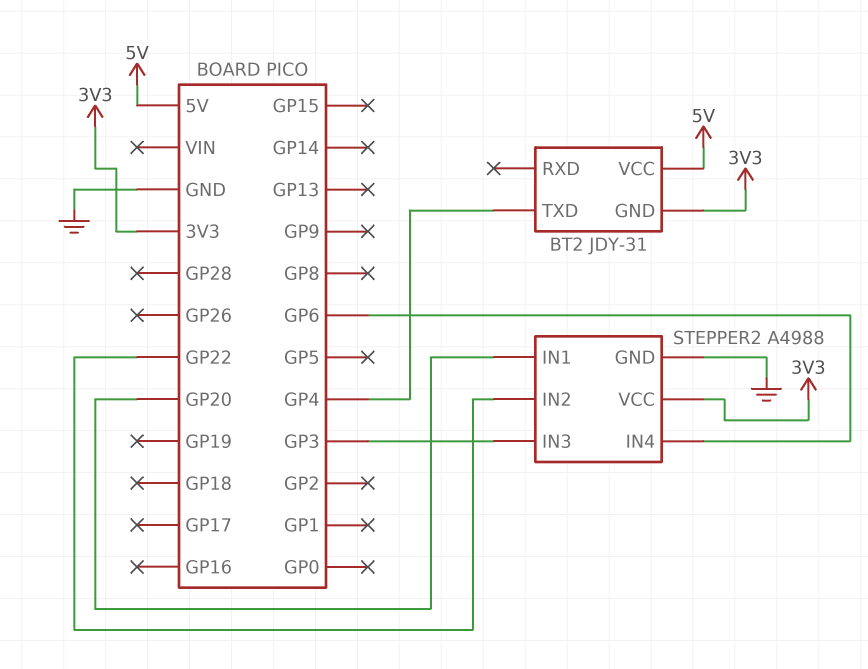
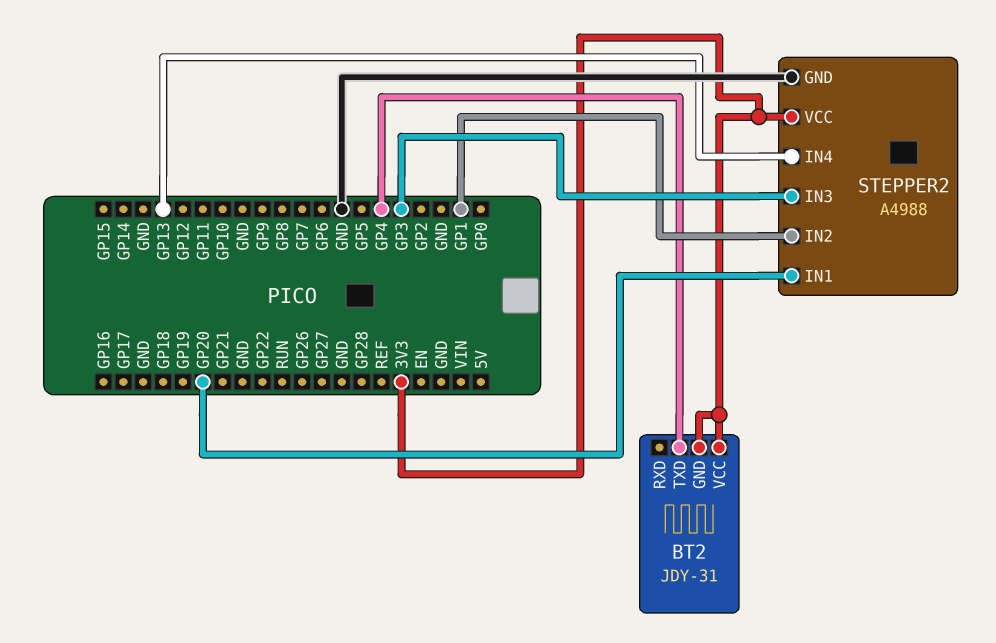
BT2 pin VCC: 5V -> 3V3
STEPPER2 pin IN2: GP22 -> GP1
STEPPER2 pin IN4: GP6 -> GP13

